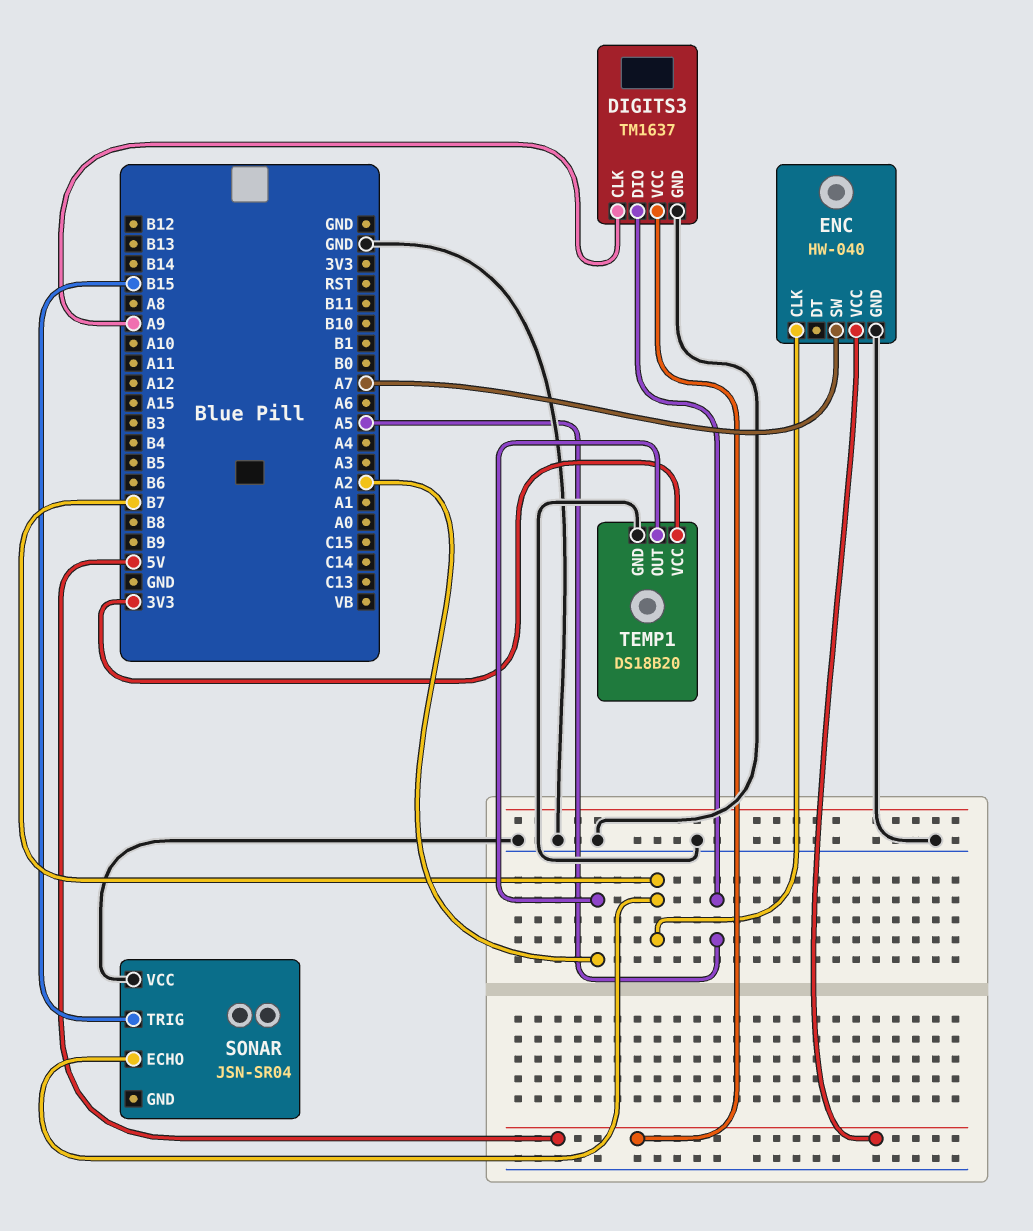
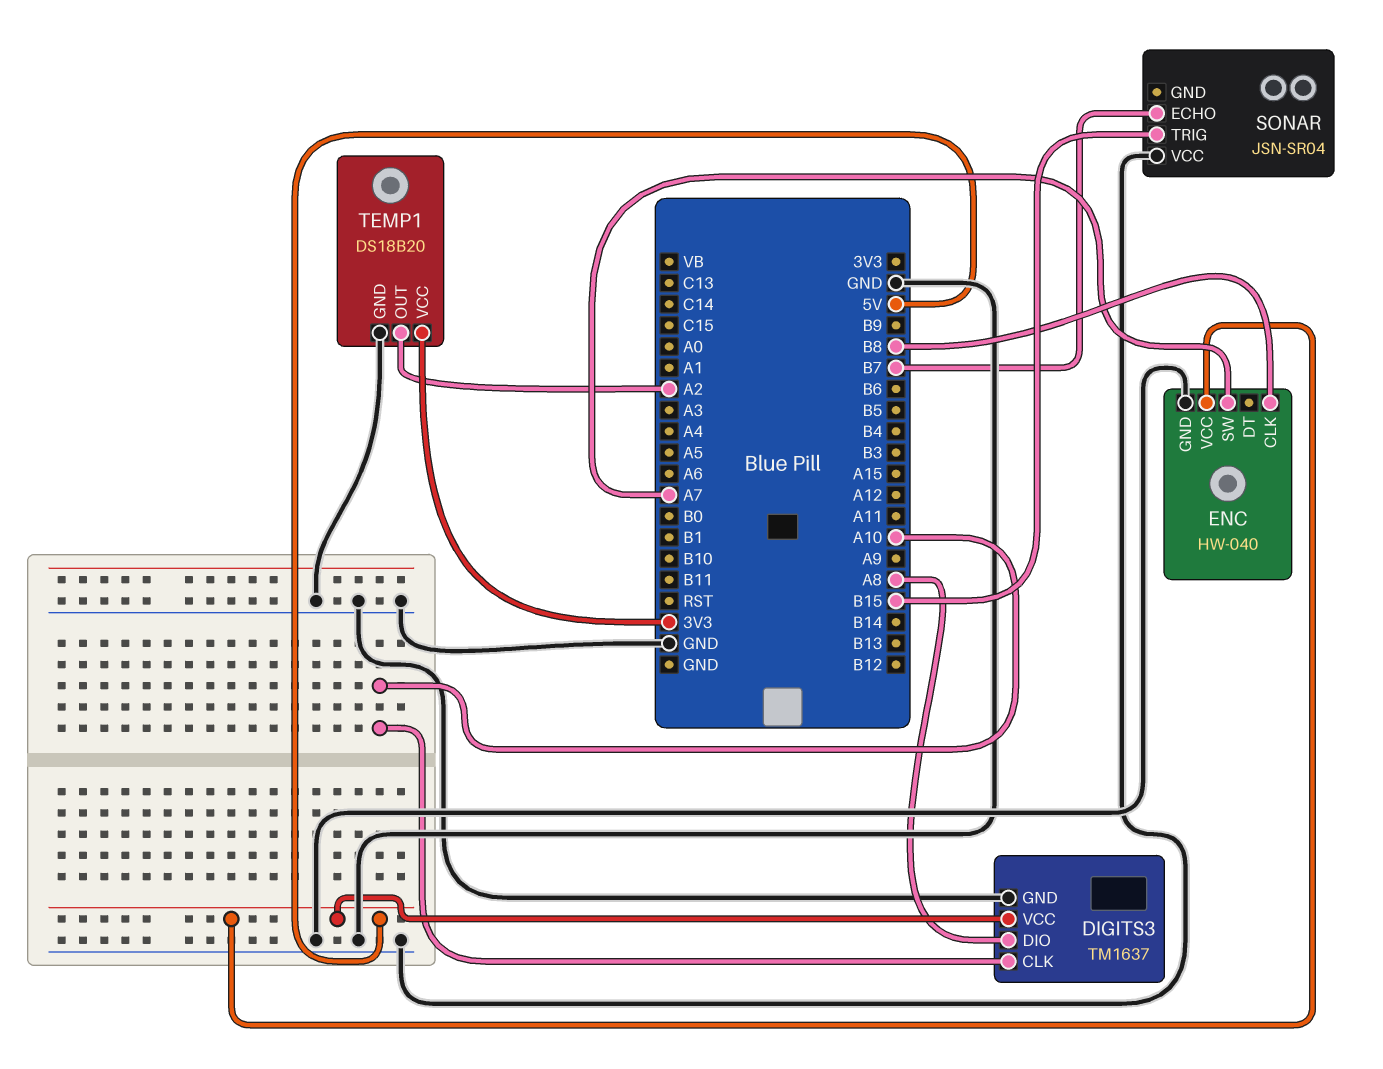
DIGITS3 pin CLK: A9 -> A10
DIGITS3 pin DIO: A5 -> A8
ENC pin CLK: B7 -> B8

